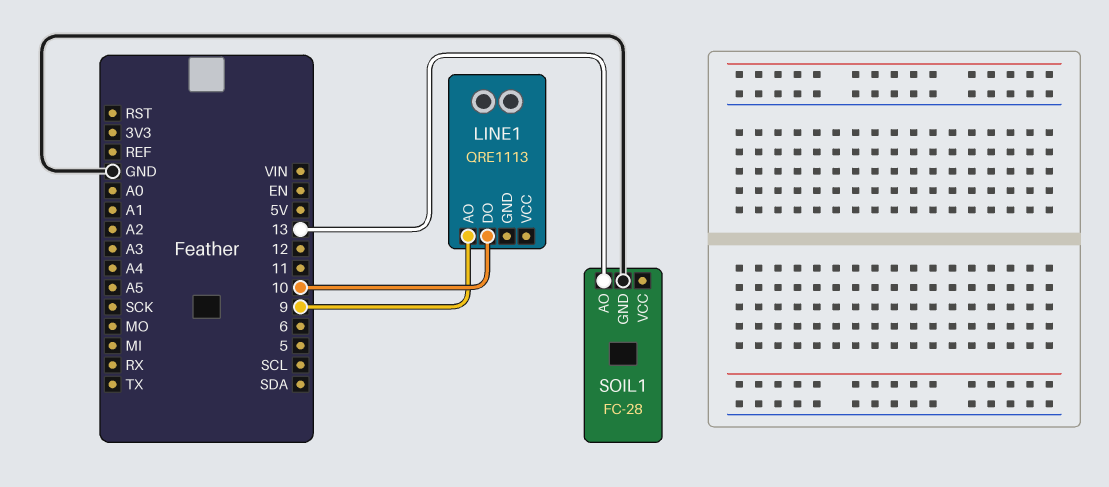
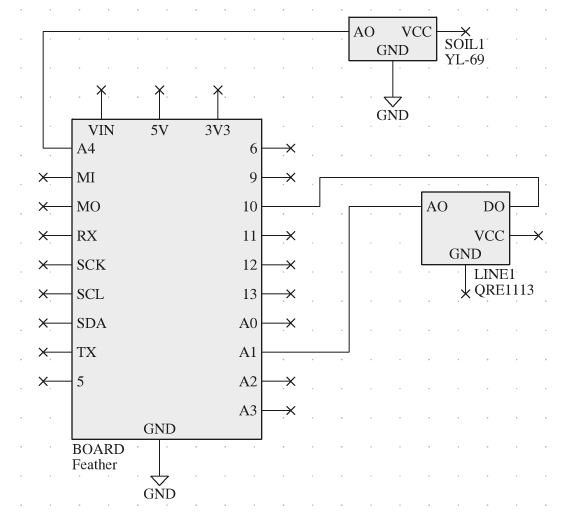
LINE1 pin AO: 9 -> A1
SOIL1: FC-28 -> YL-69
SOIL1 pin AO: 13 -> A4

